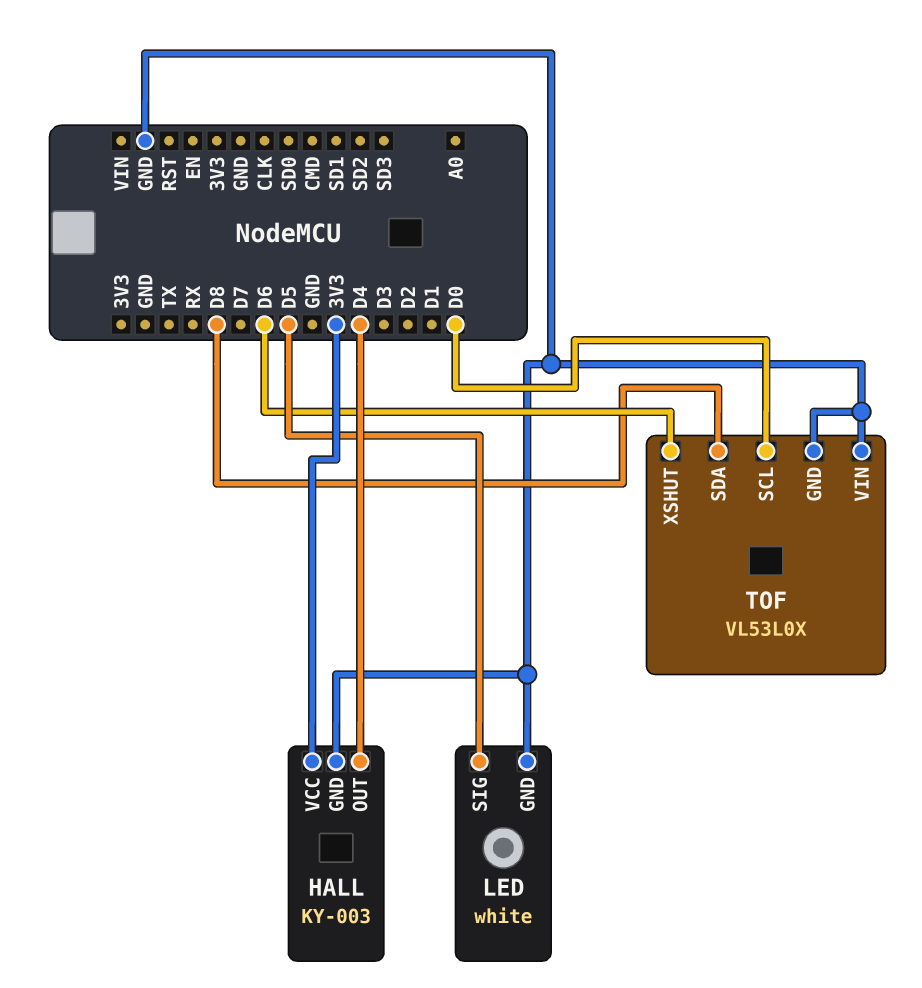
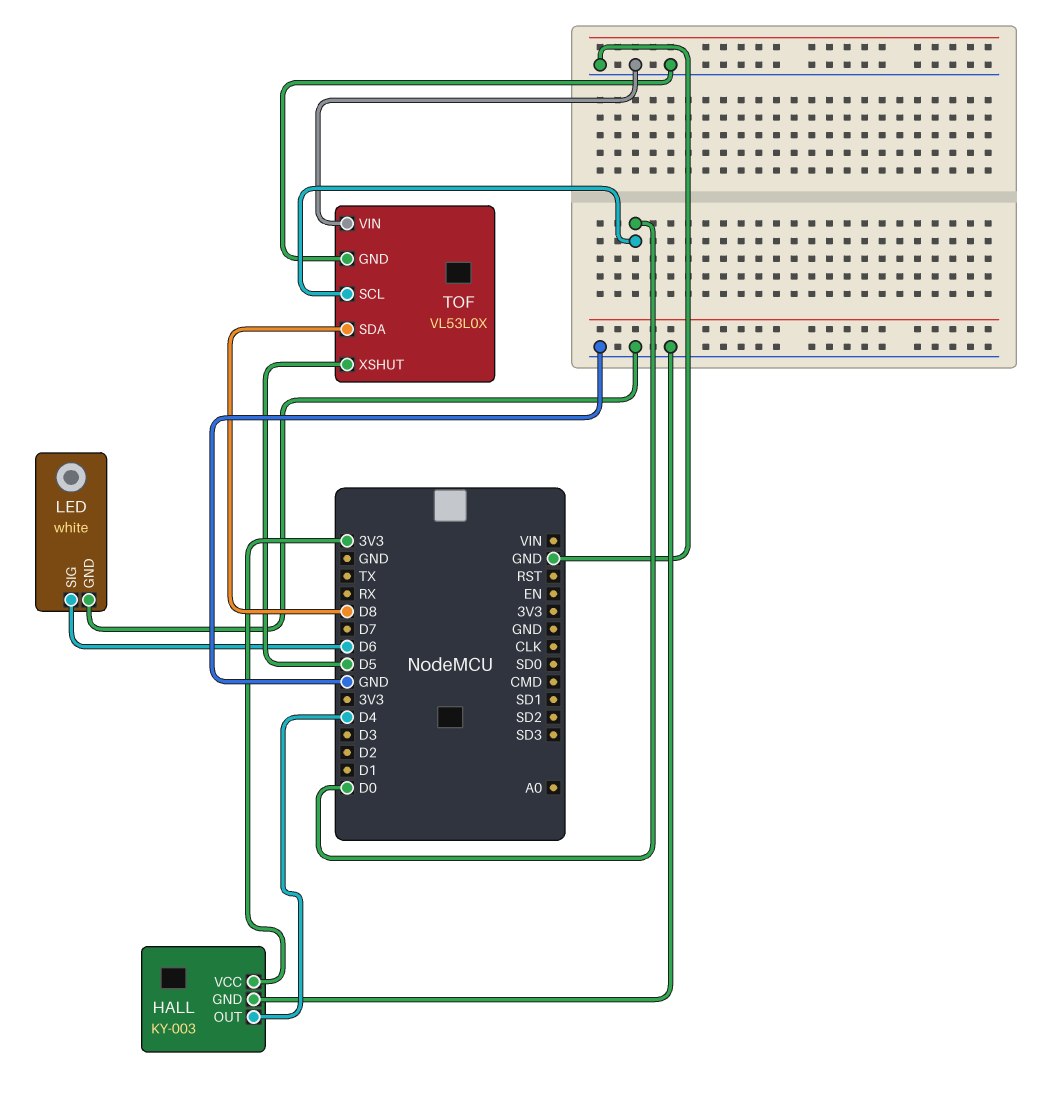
LED pin SIG: D5 -> D6
TOF pin XSHUT: D6 -> D5

